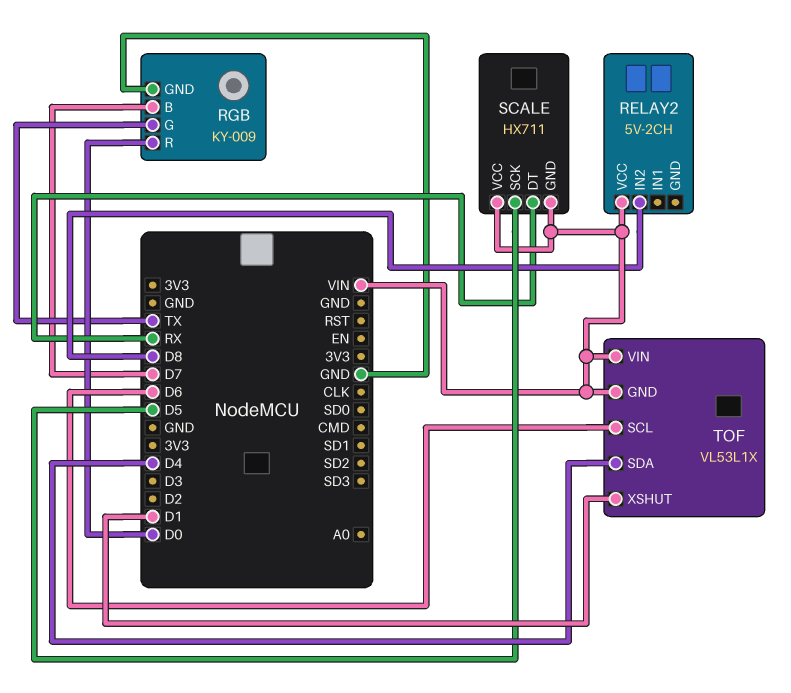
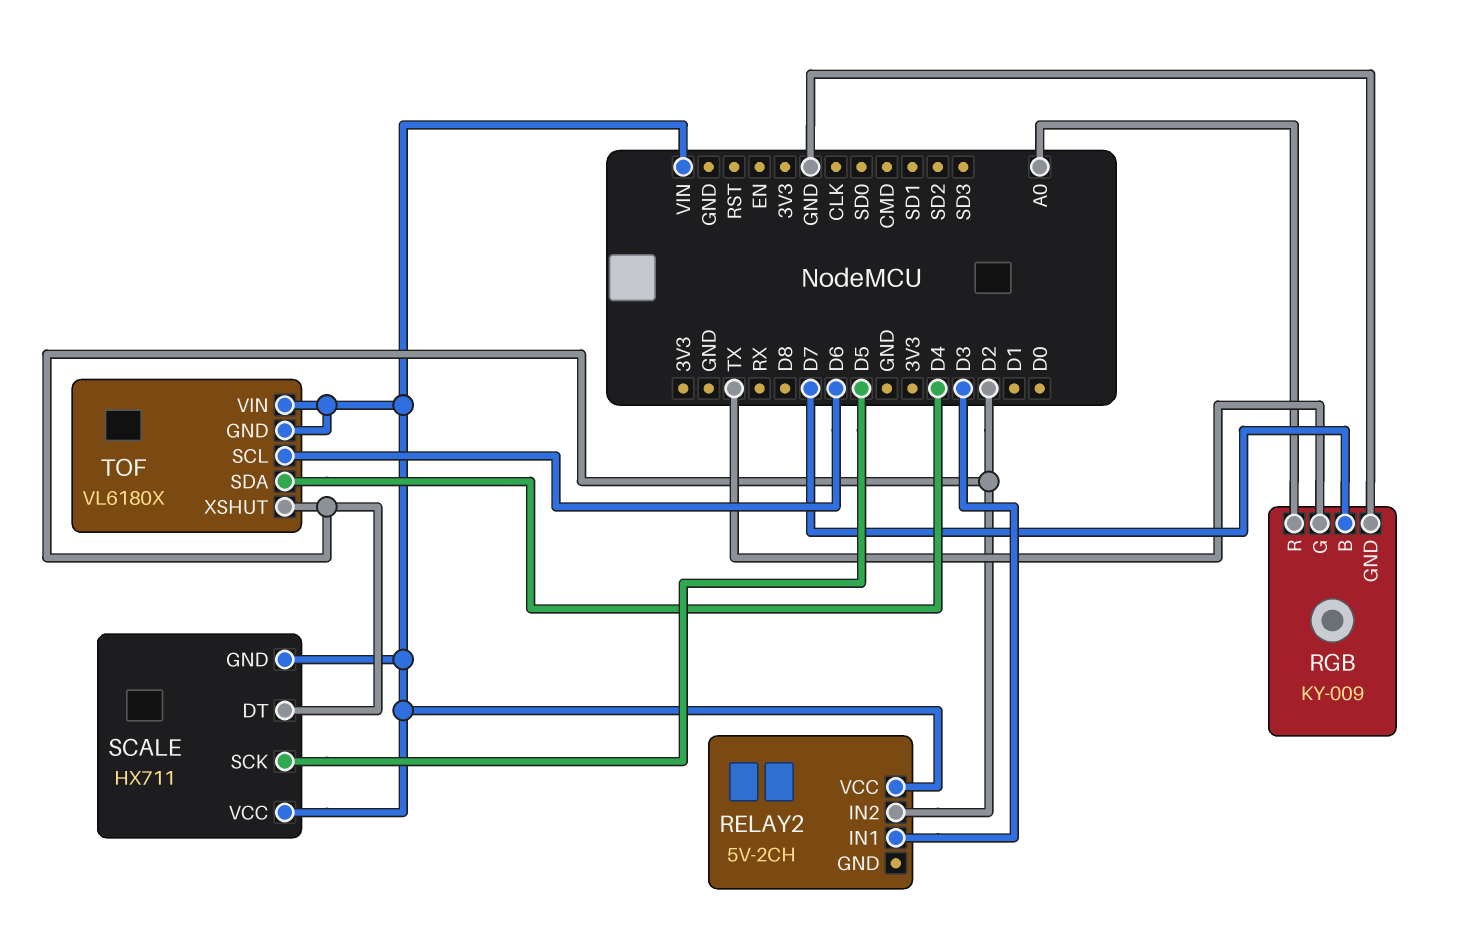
RELAY2 pin IN1: none -> D3
RELAY2 pin IN2: D8 -> D2
RGB pin R: D0 -> A0
SCALE pin DT: RX -> D2
TOF: VL53L1X -> VL6180X
TOF pin XSHUT: D1 -> D2

